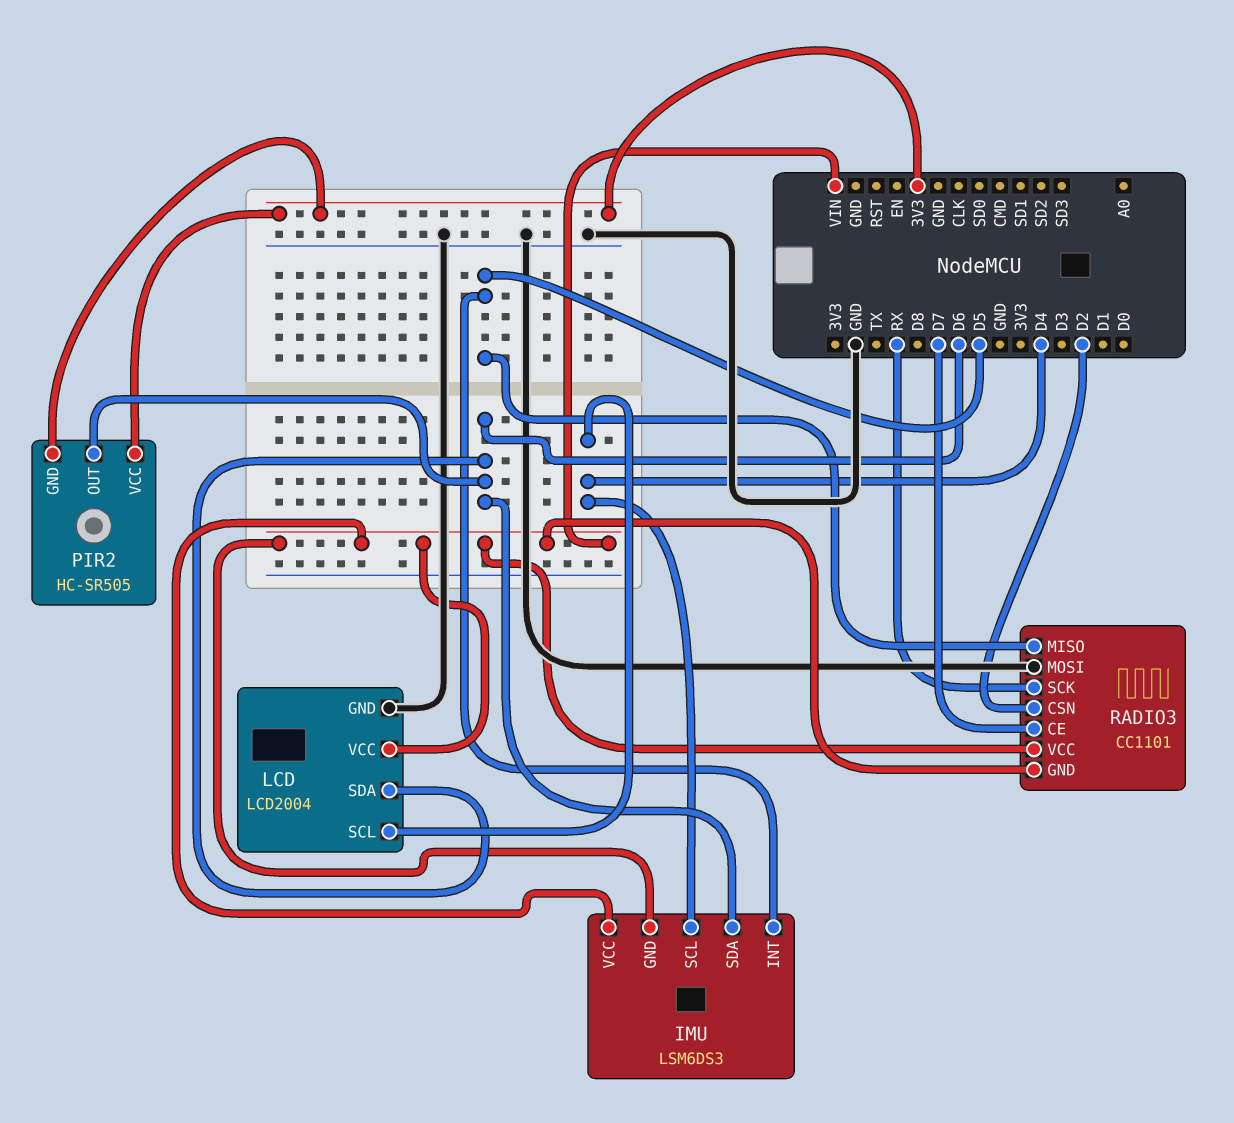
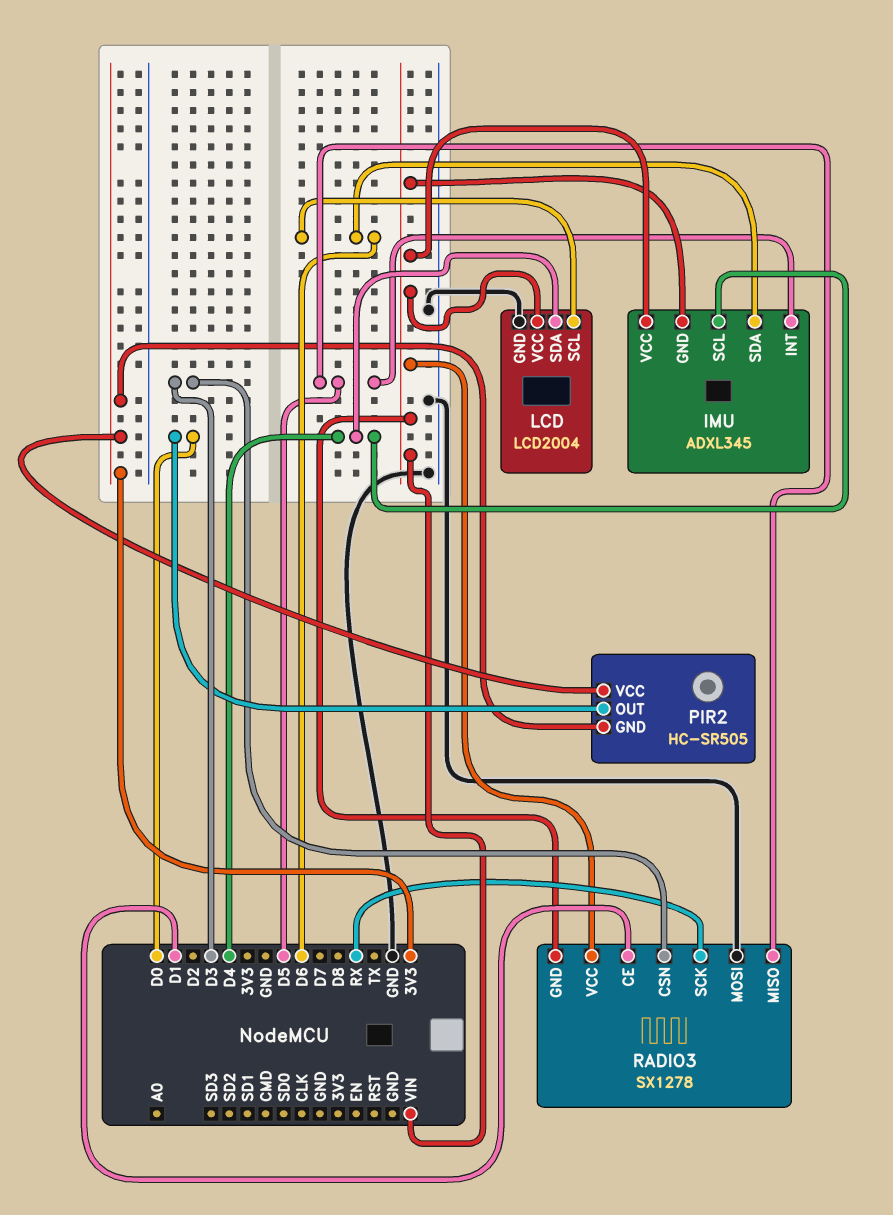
IMU: LSM6DS3 -> ADXL345
LCD pin SCL: D4 -> D6
LCD pin SDA: D6 -> D4
PIR2 pin OUT: D6 -> D0
RADIO3: CC1101 -> SX1278
RADIO3 pin CE: D7 -> D1
RADIO3 pin CSN: D2 -> D3

